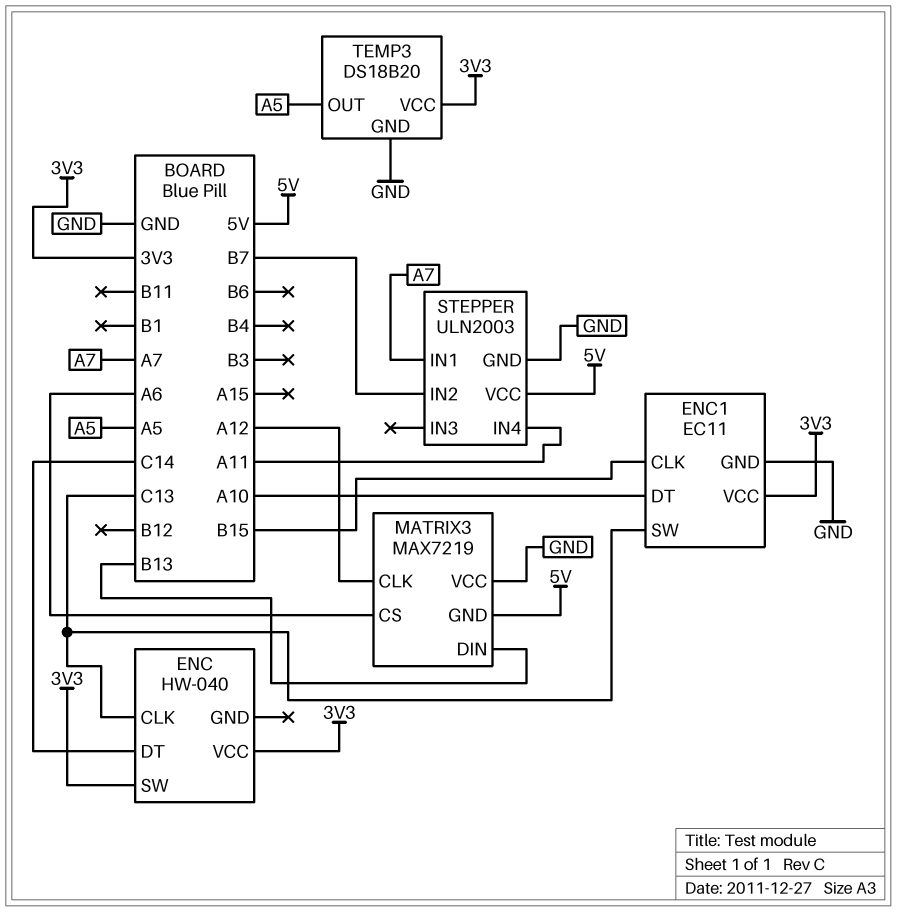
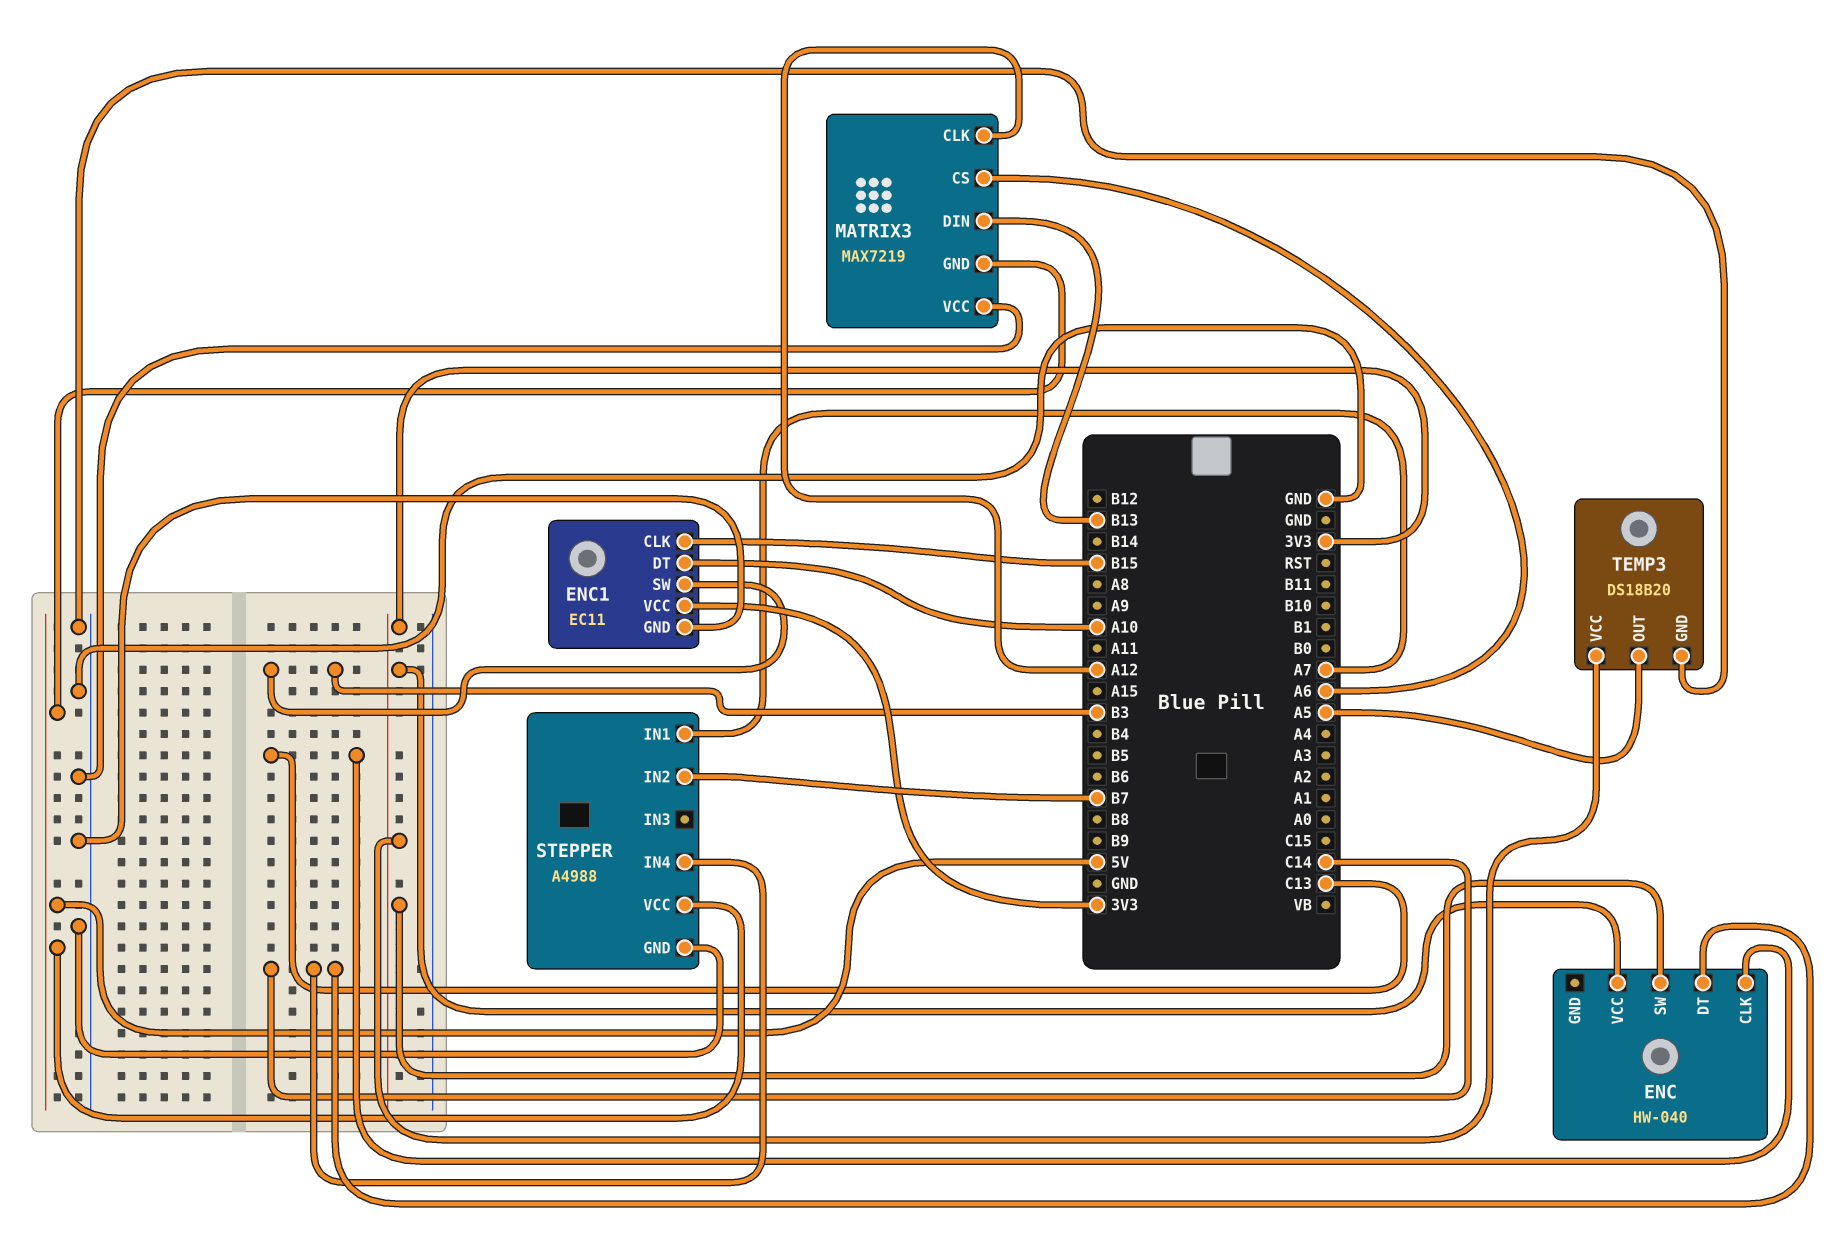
ENC1 pin SW: C13 -> B3
STEPPER: ULN2003 -> A4988
STEPPER pin IN4: A11 -> C14

